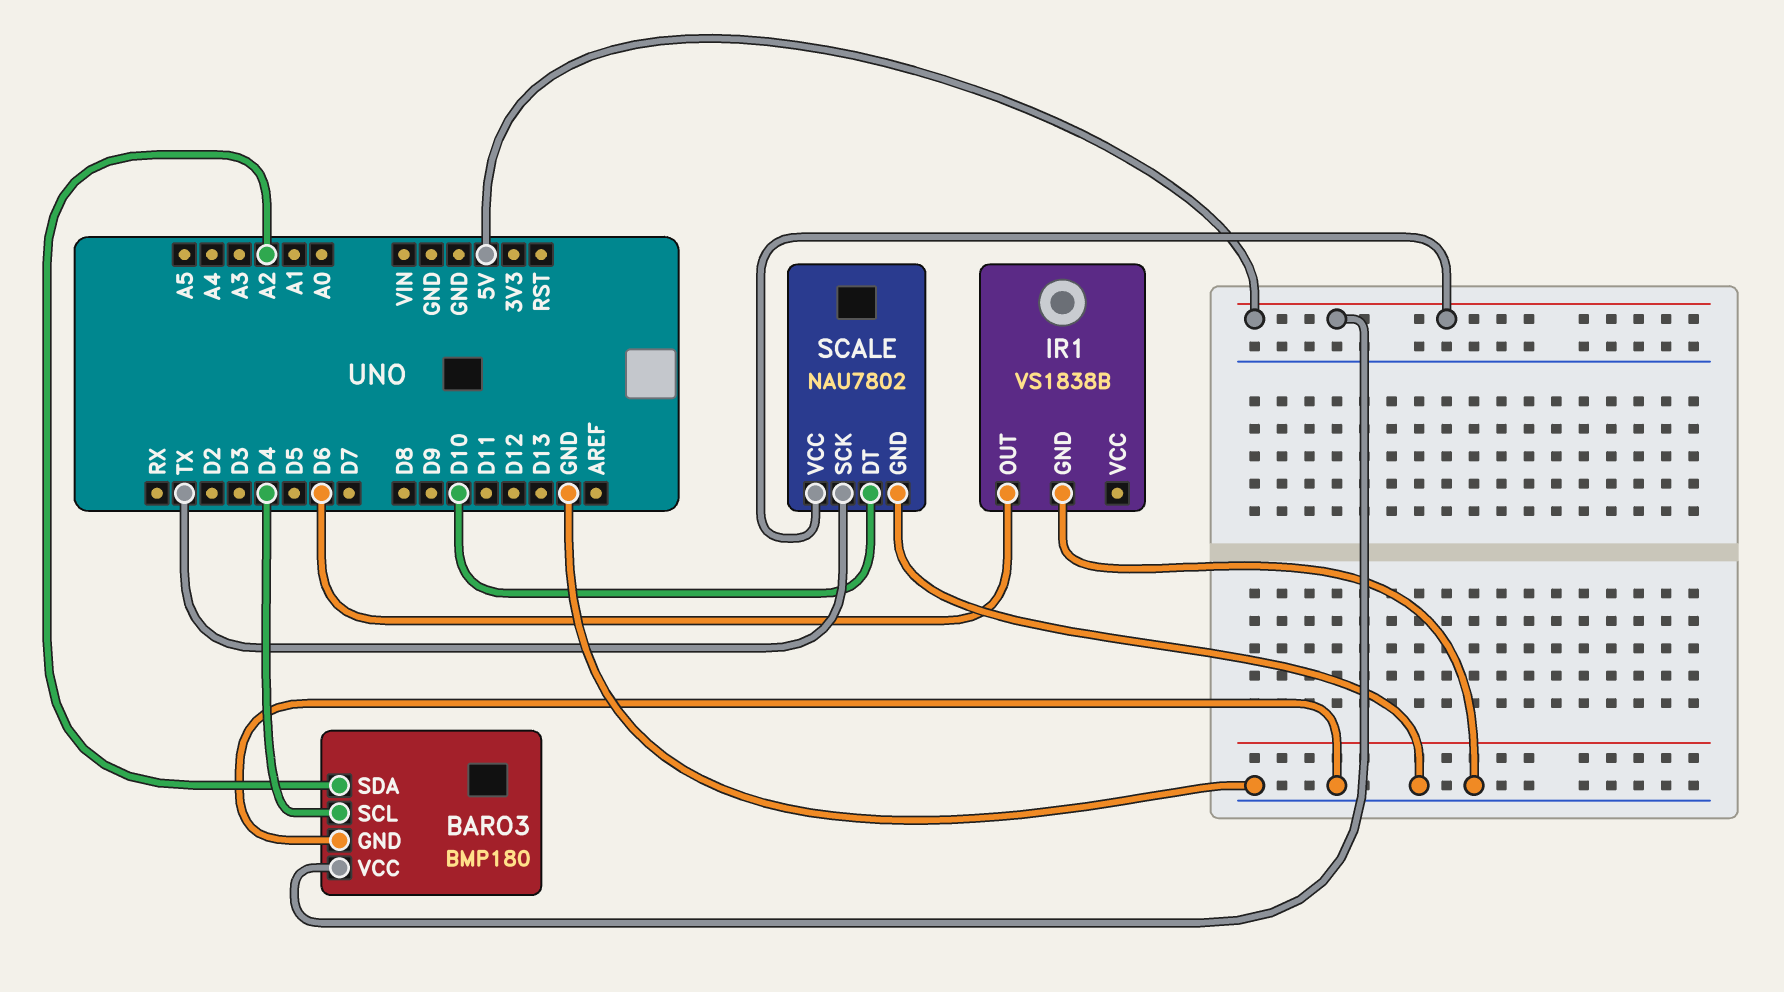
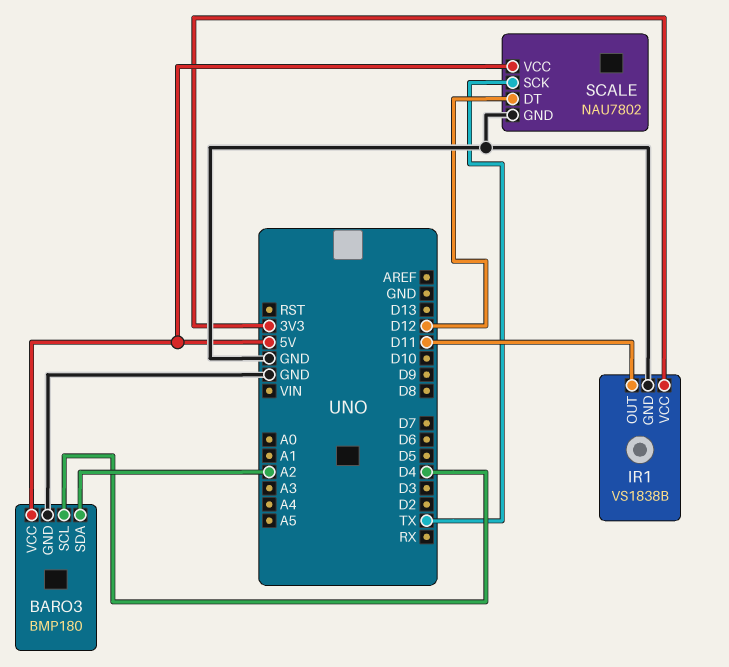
IR1 pin OUT: D6 -> D11
IR1 pin VCC: none -> 3V3
SCALE pin DT: D10 -> D12

